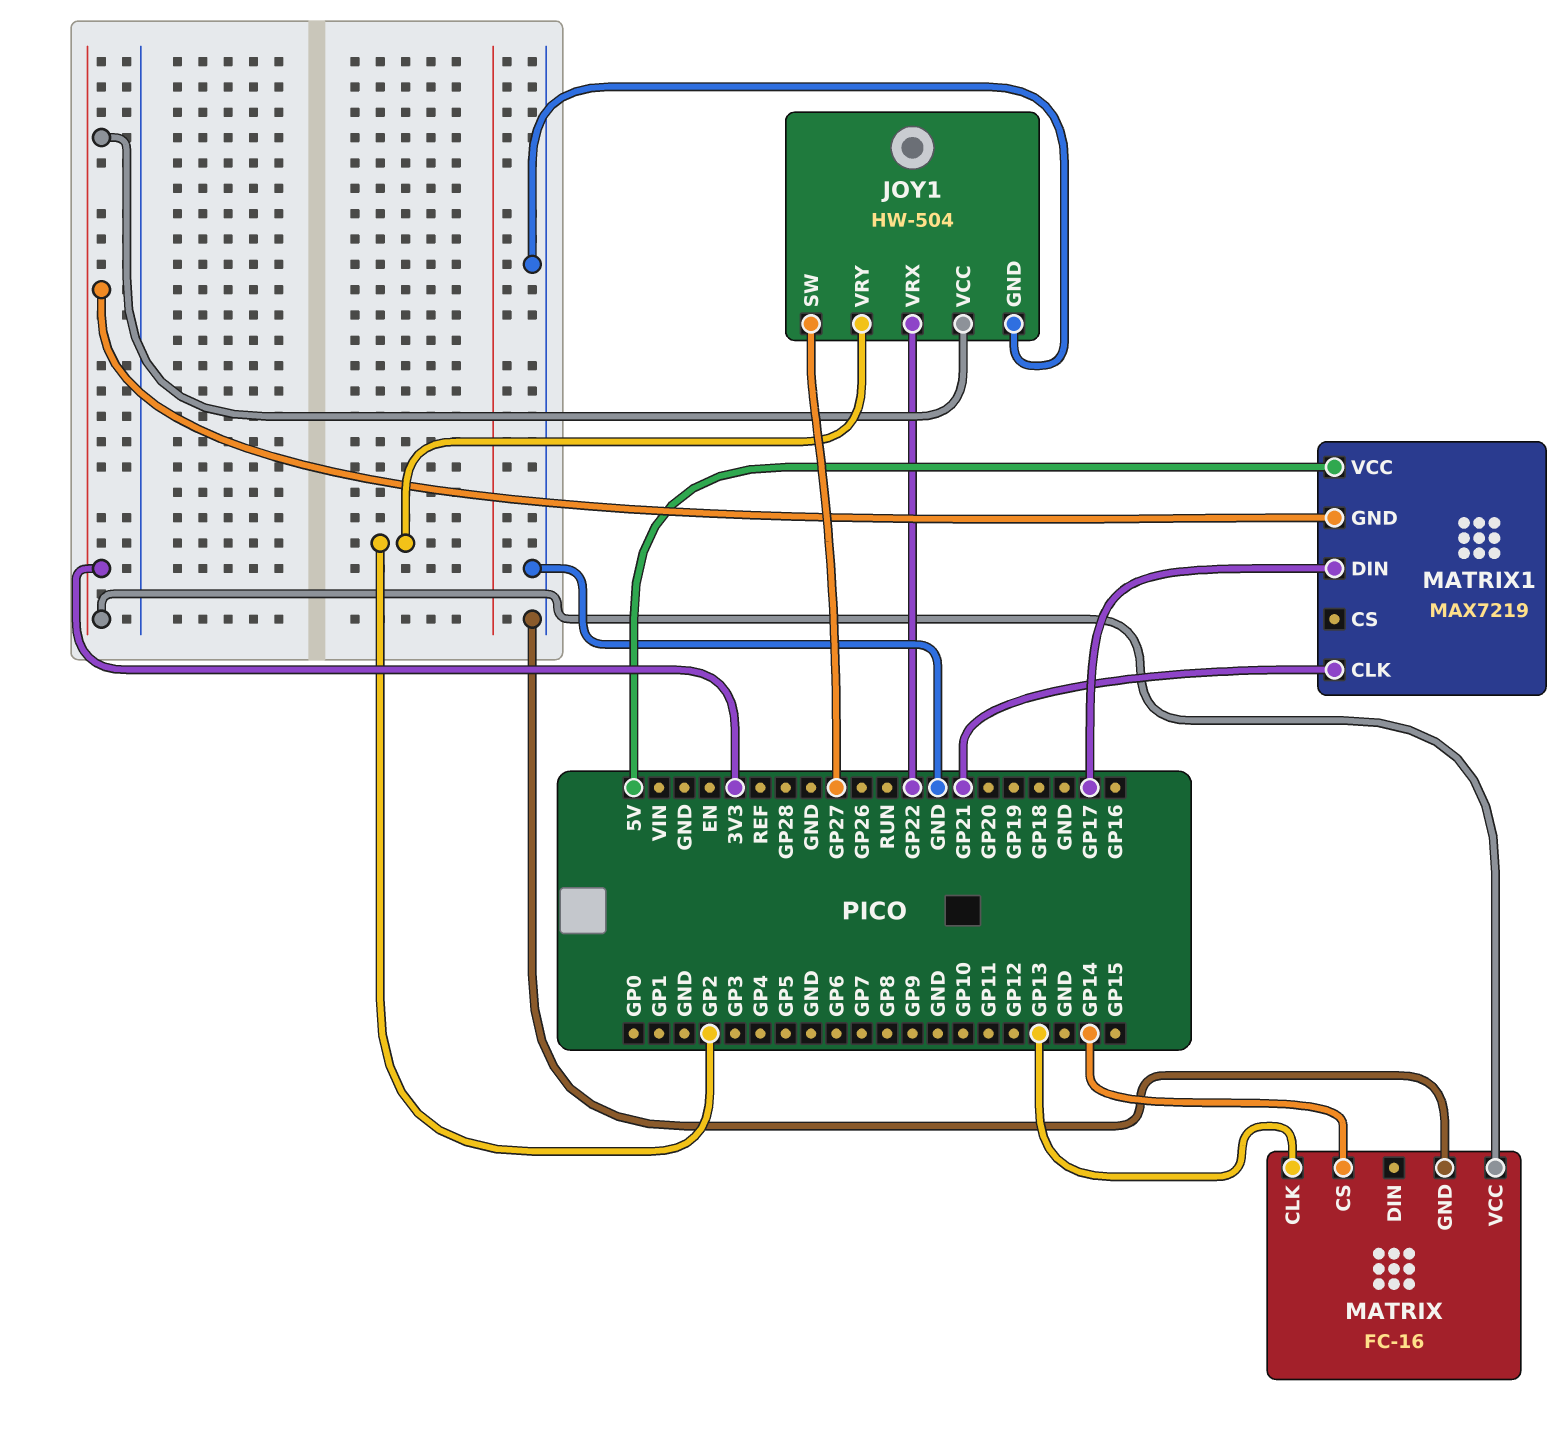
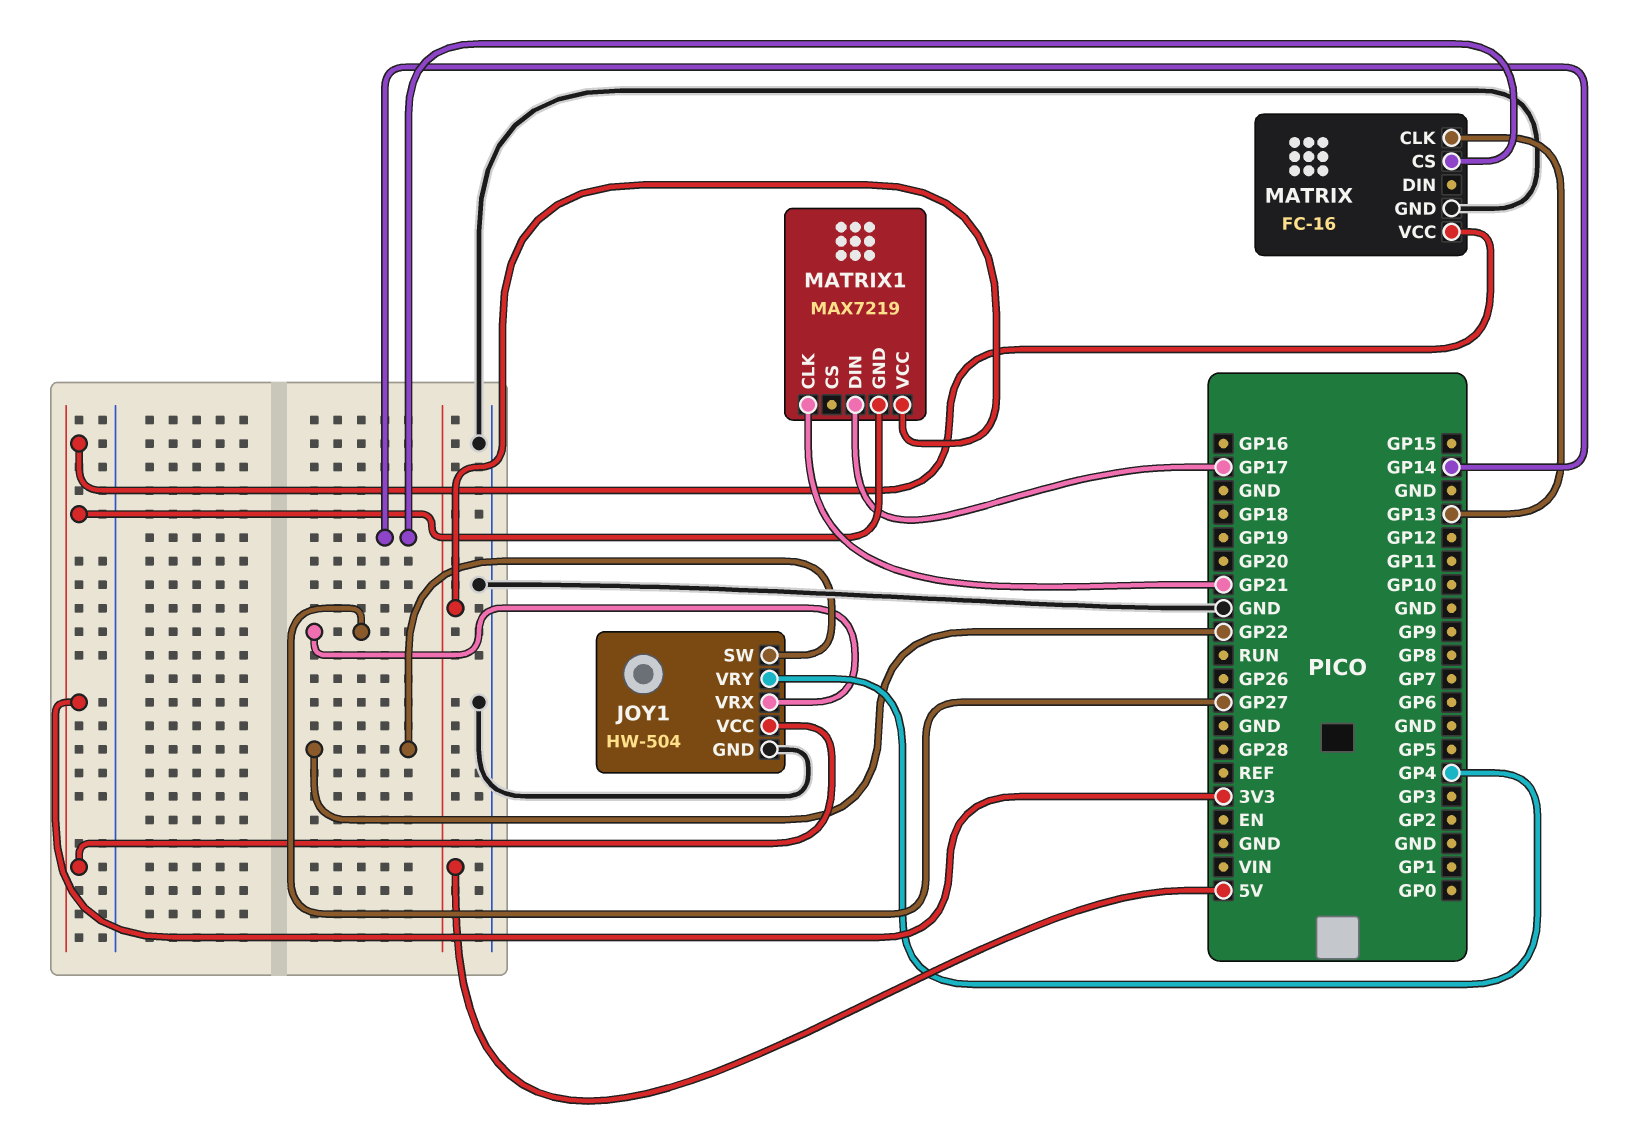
JOY1 pin SW: GP27 -> GP22
JOY1 pin VRX: GP22 -> GP27
JOY1 pin VRY: GP2 -> GP4

